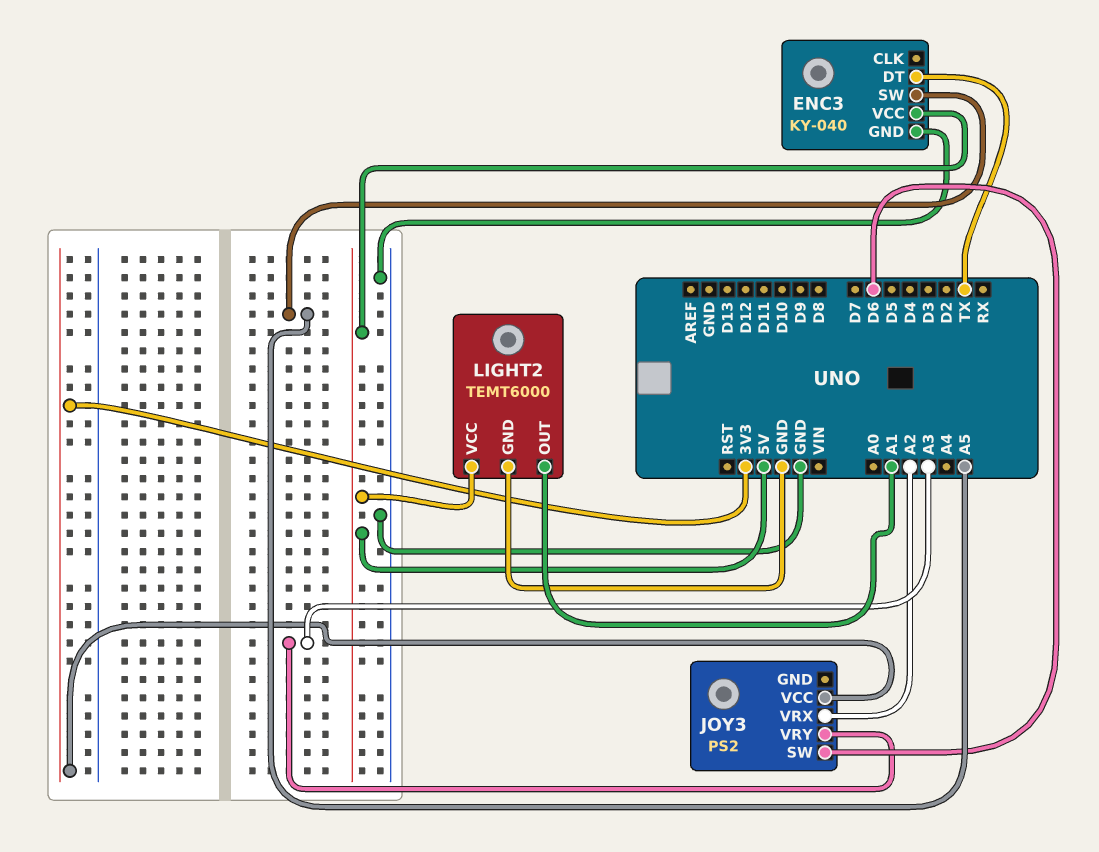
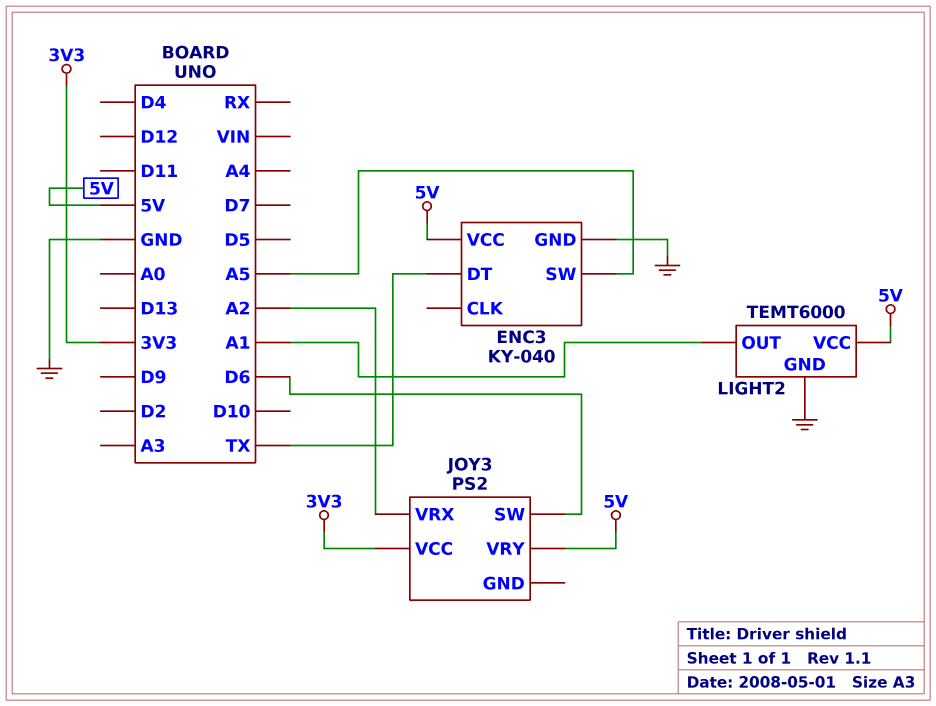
JOY3 pin VRY: A3 -> 5V

